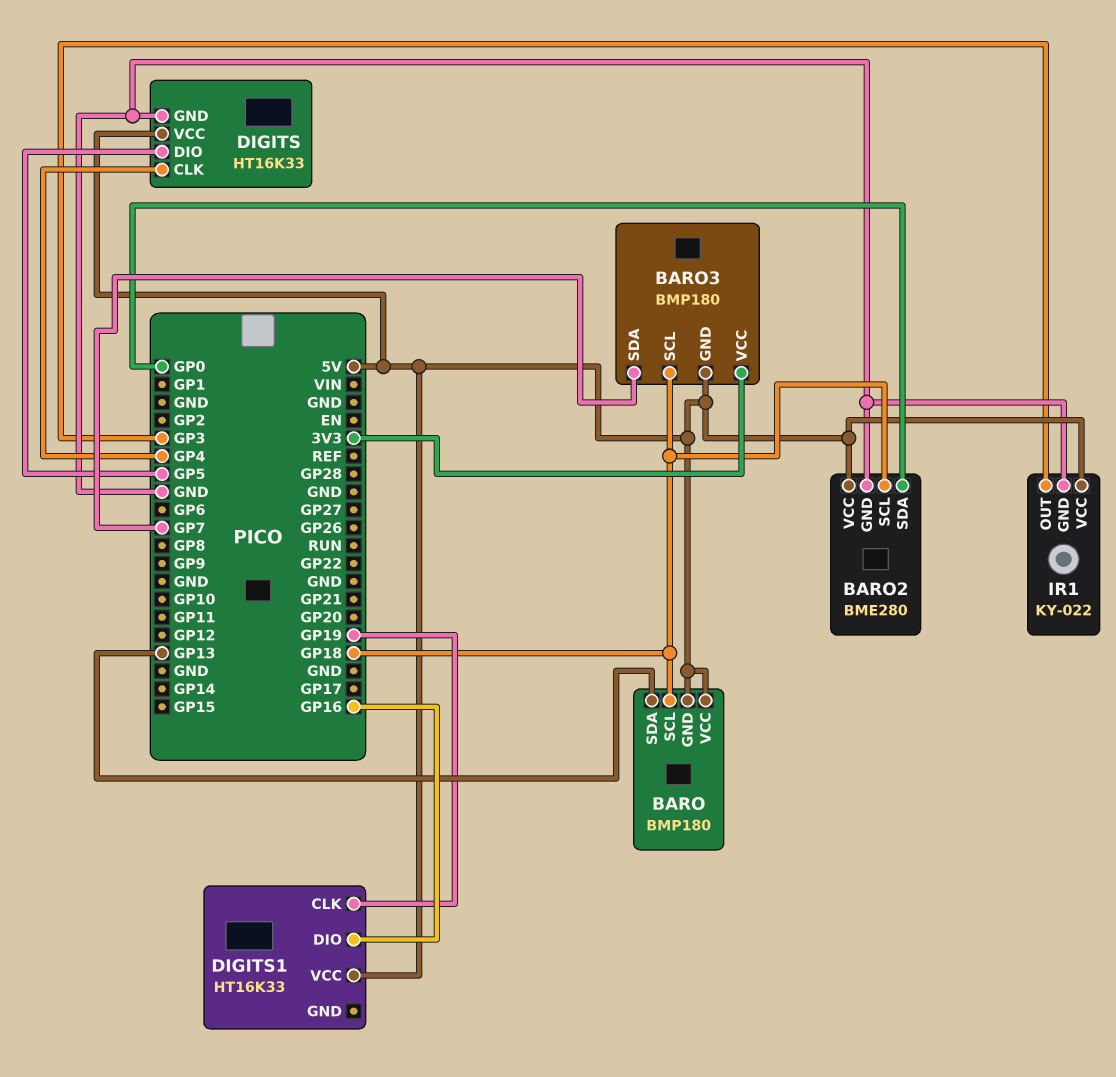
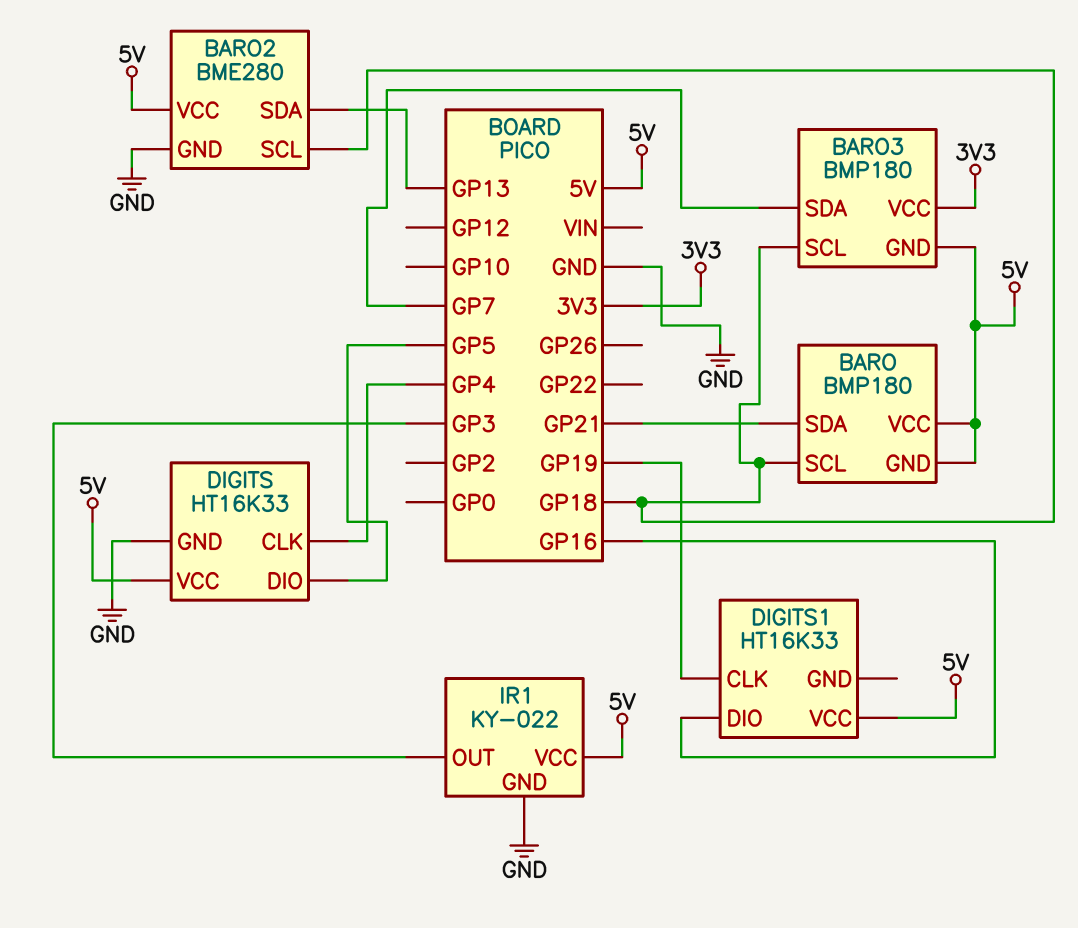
BARO pin SDA: GP13 -> GP21
BARO2 pin SDA: GP0 -> GP13

